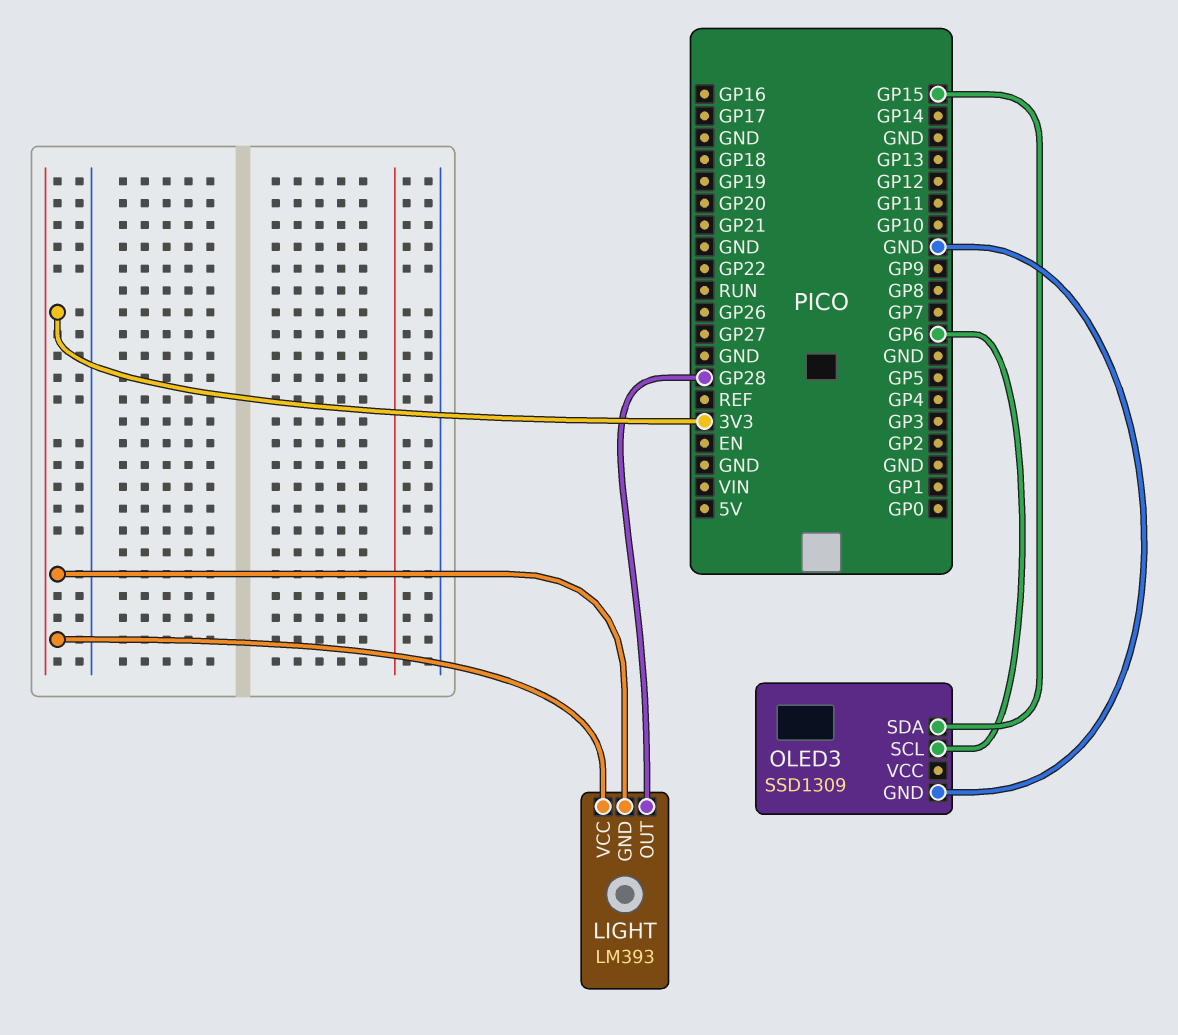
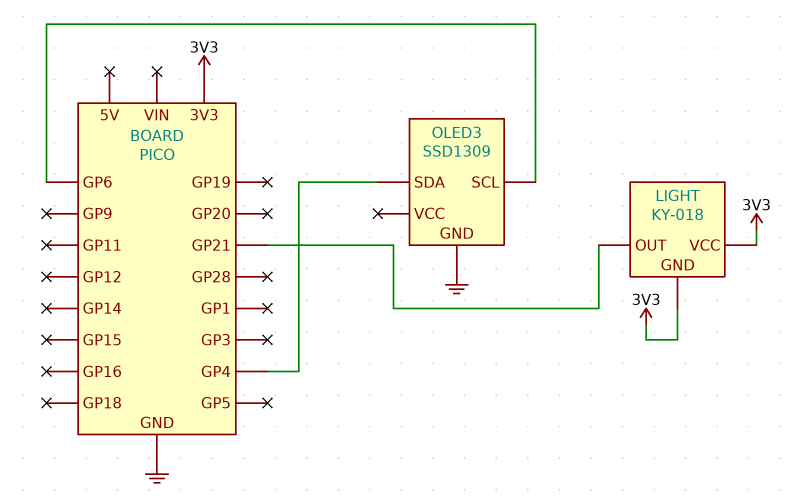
LIGHT: LM393 -> KY-018
LIGHT pin OUT: GP28 -> GP21
OLED3 pin SDA: GP15 -> GP4

